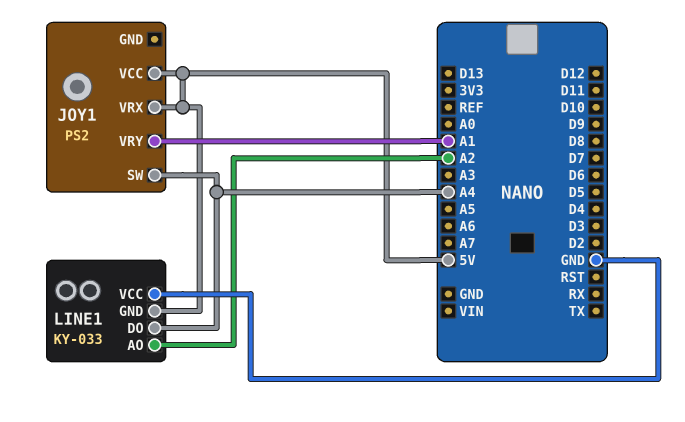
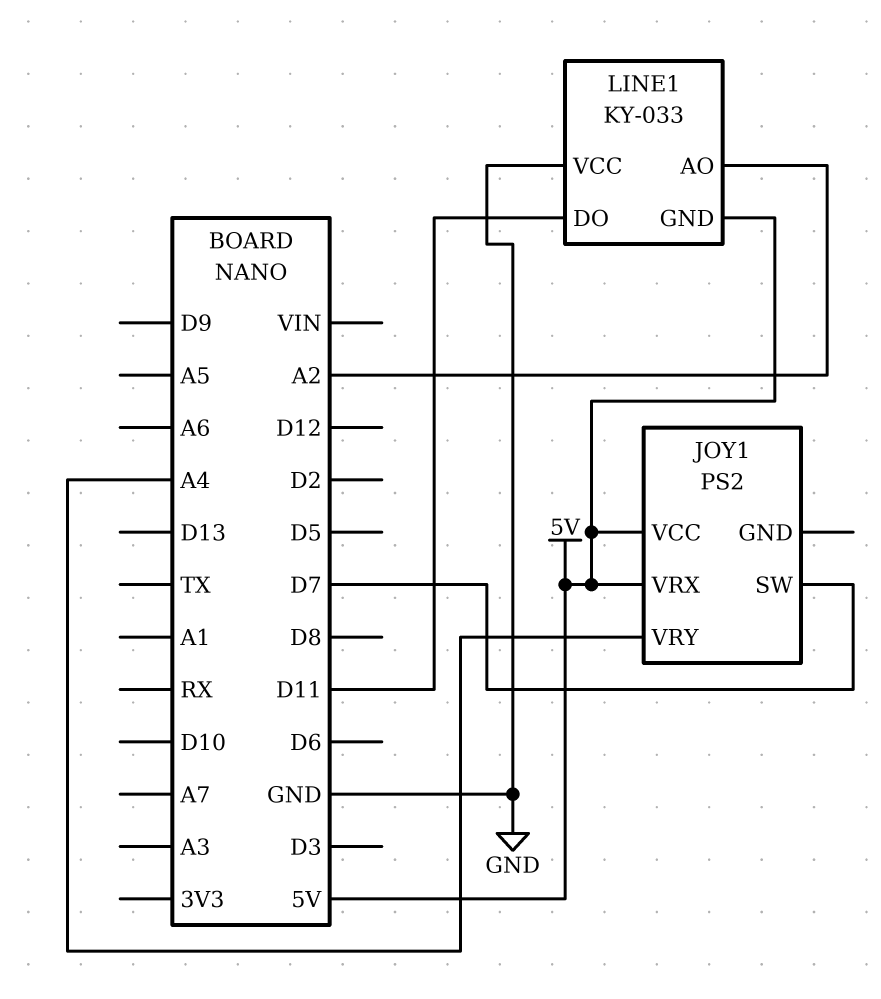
JOY1 pin SW: A4 -> D7
JOY1 pin VRY: A1 -> A4
LINE1 pin DO: A4 -> D11

